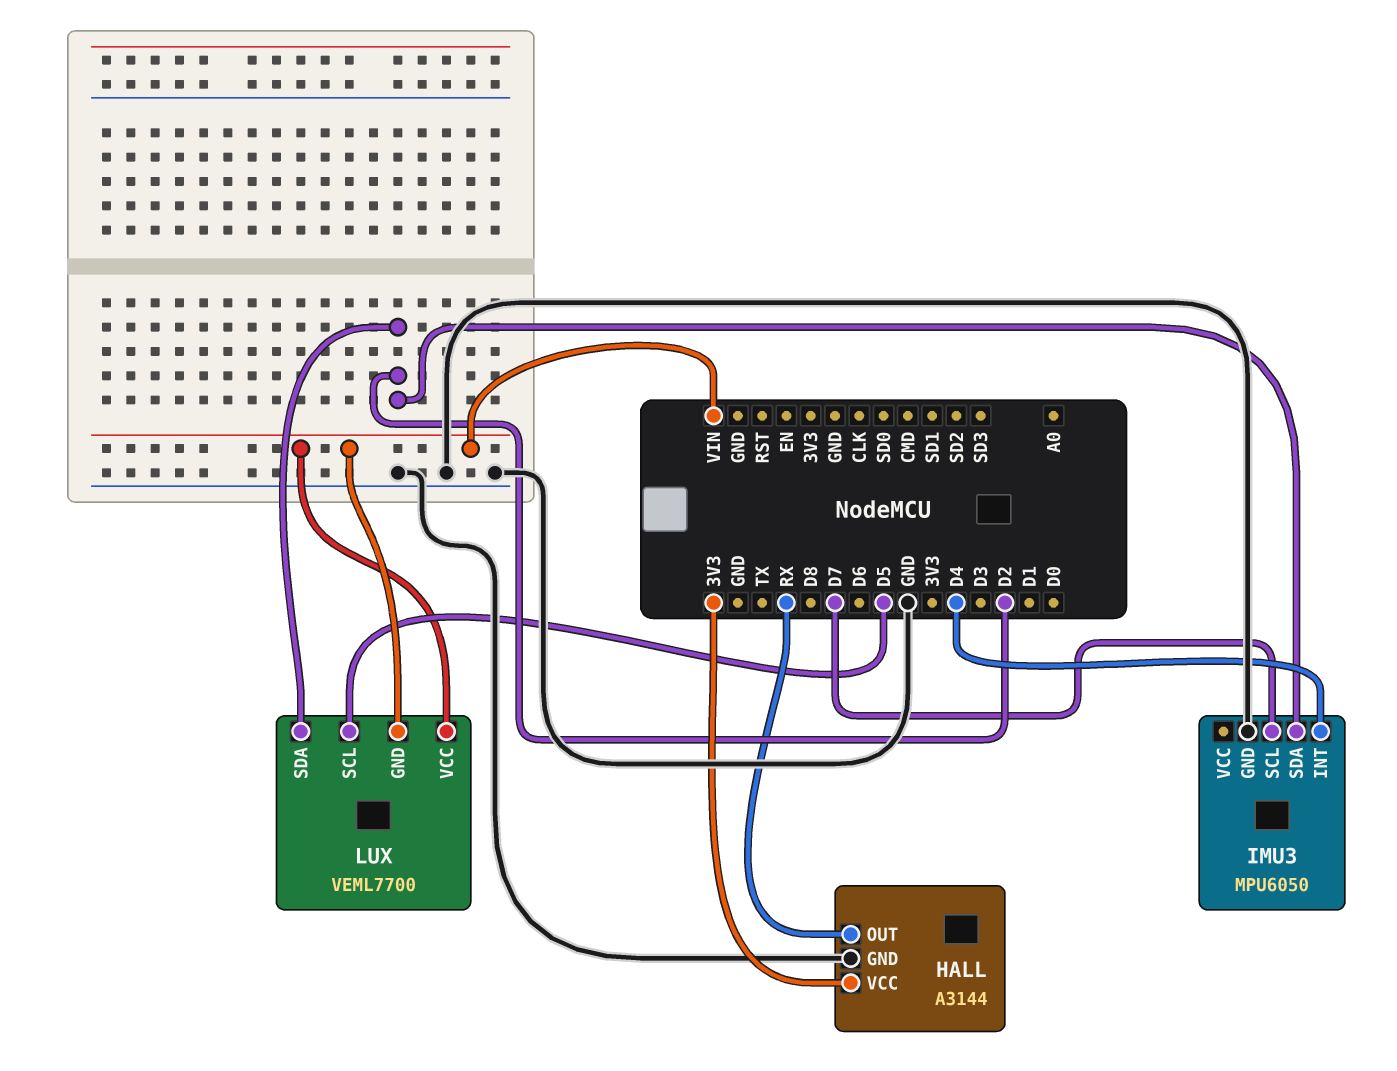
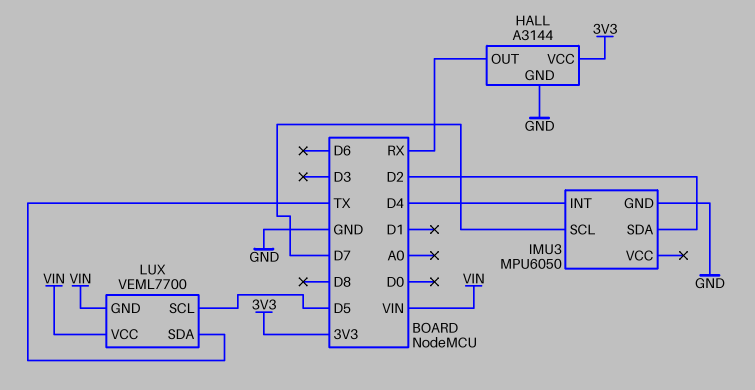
LUX pin SDA: D2 -> TX

